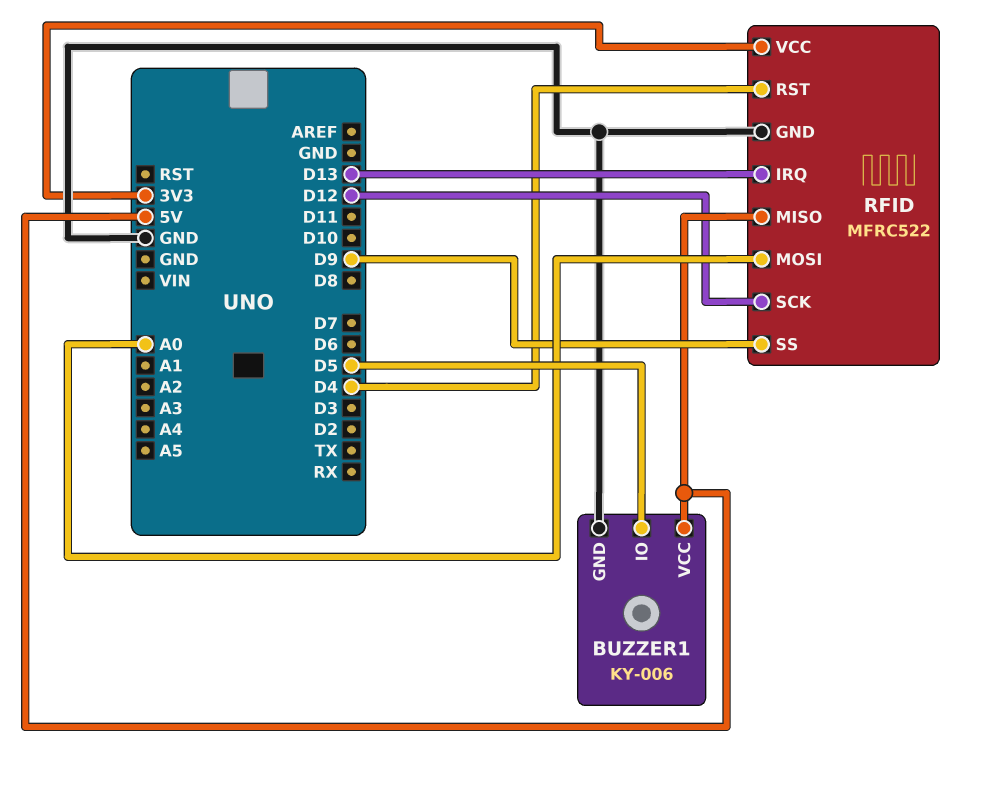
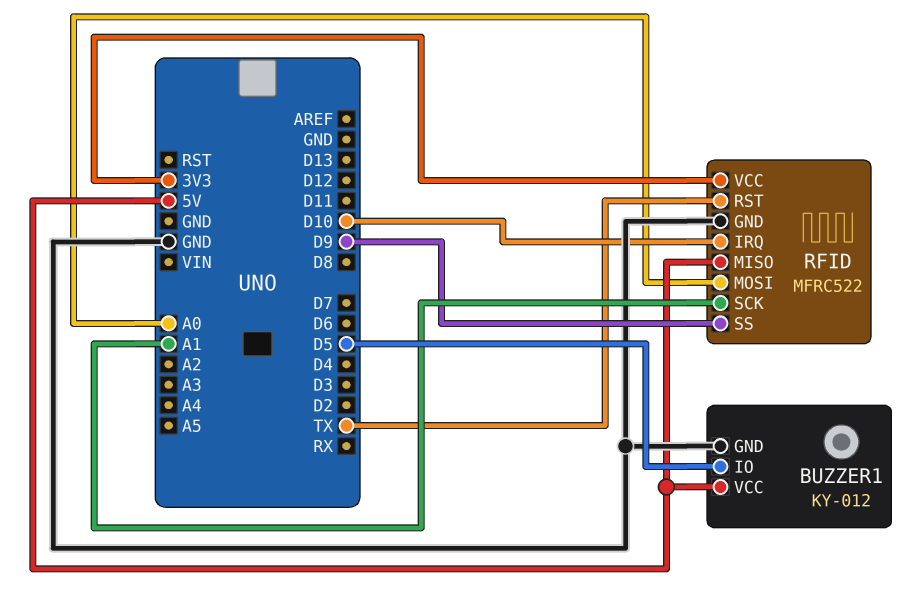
BUZZER1: KY-006 -> KY-012
RFID pin IRQ: D13 -> D10
RFID pin RST: D4 -> TX
RFID pin SCK: D12 -> A1

